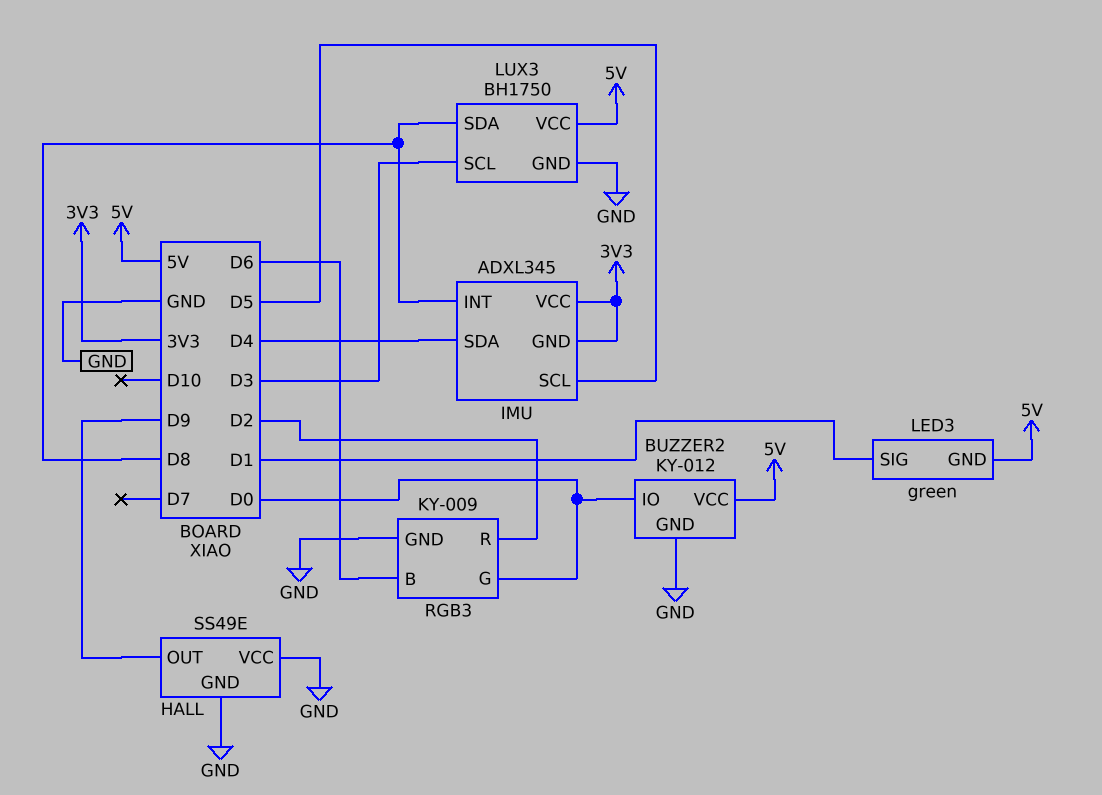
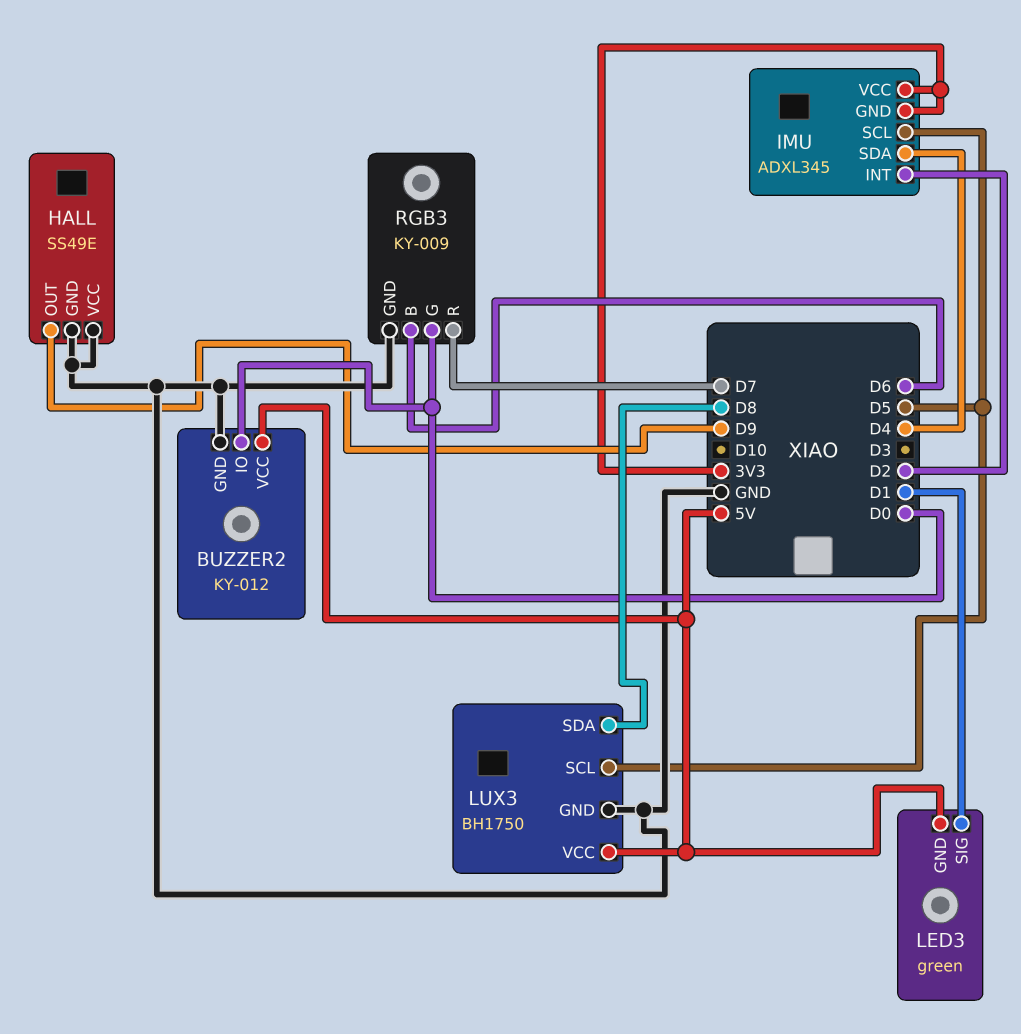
IMU pin INT: D8 -> D2
LUX3 pin SCL: D3 -> D5
RGB3 pin R: D2 -> D7

